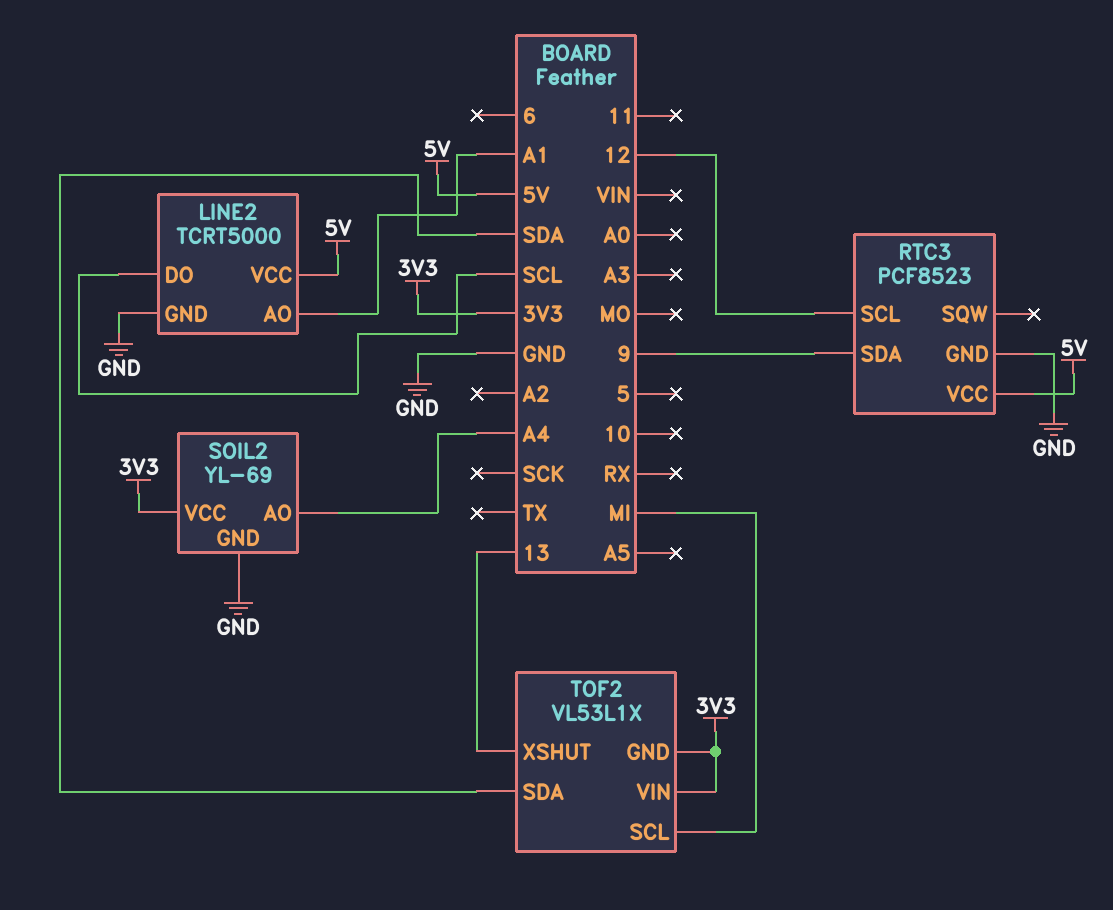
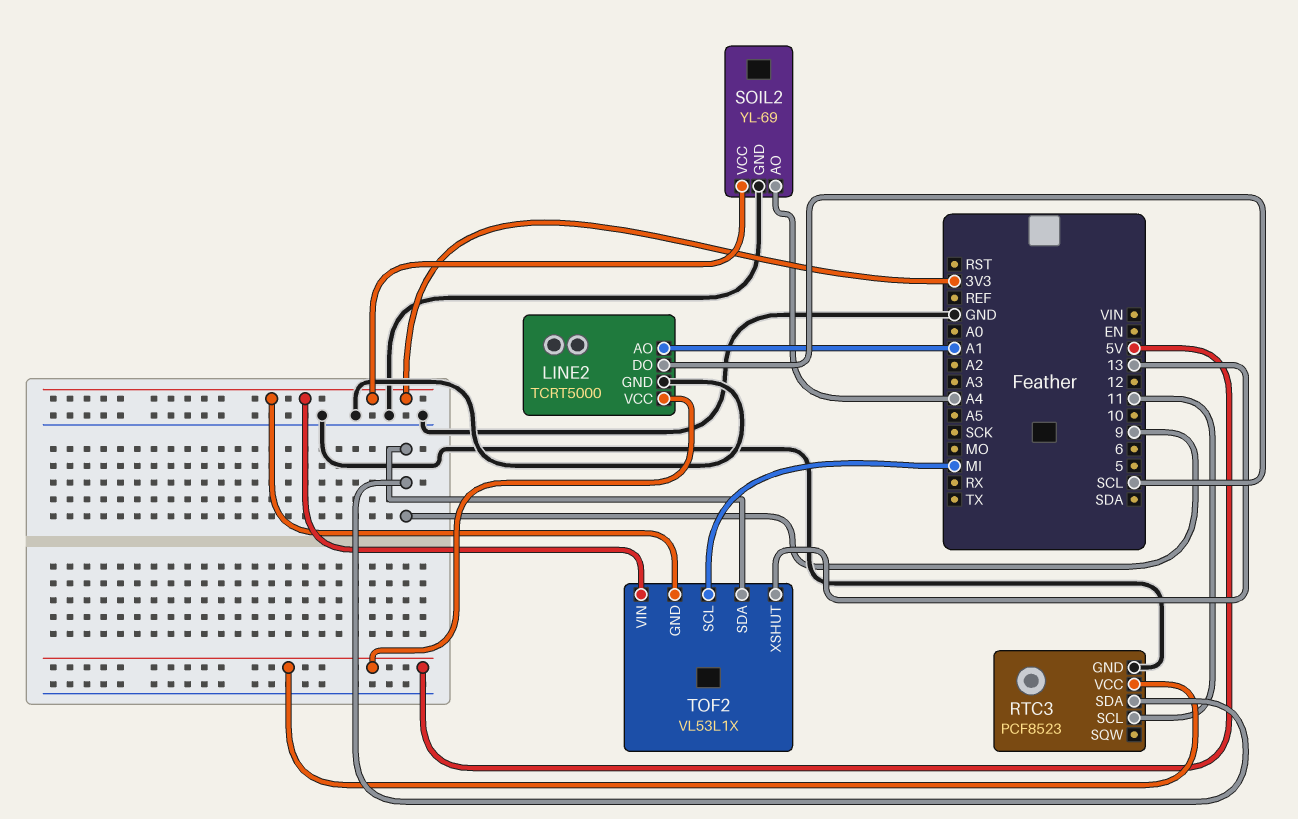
RTC3 pin SCL: 12 -> 11
TOF2 pin SDA: SDA -> 9

